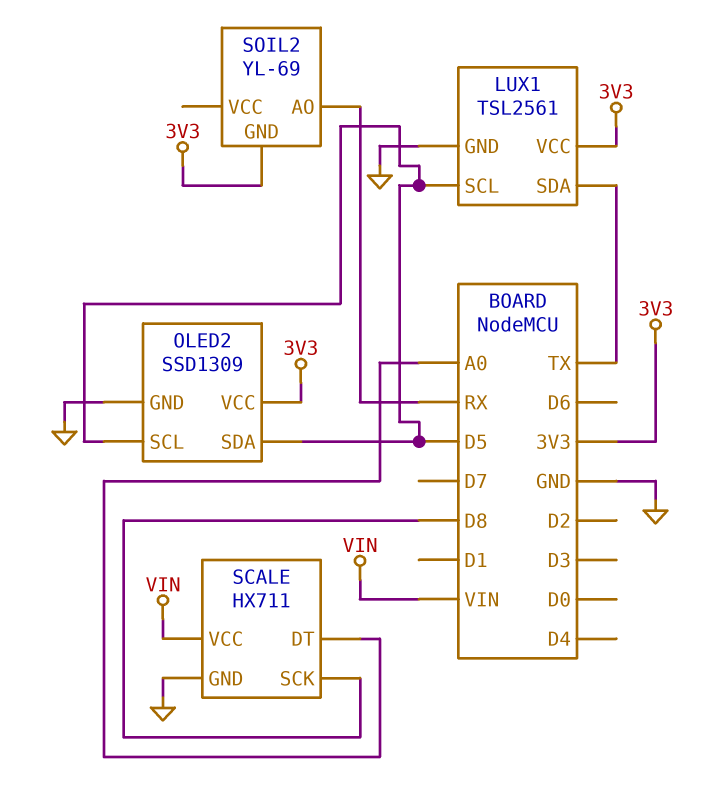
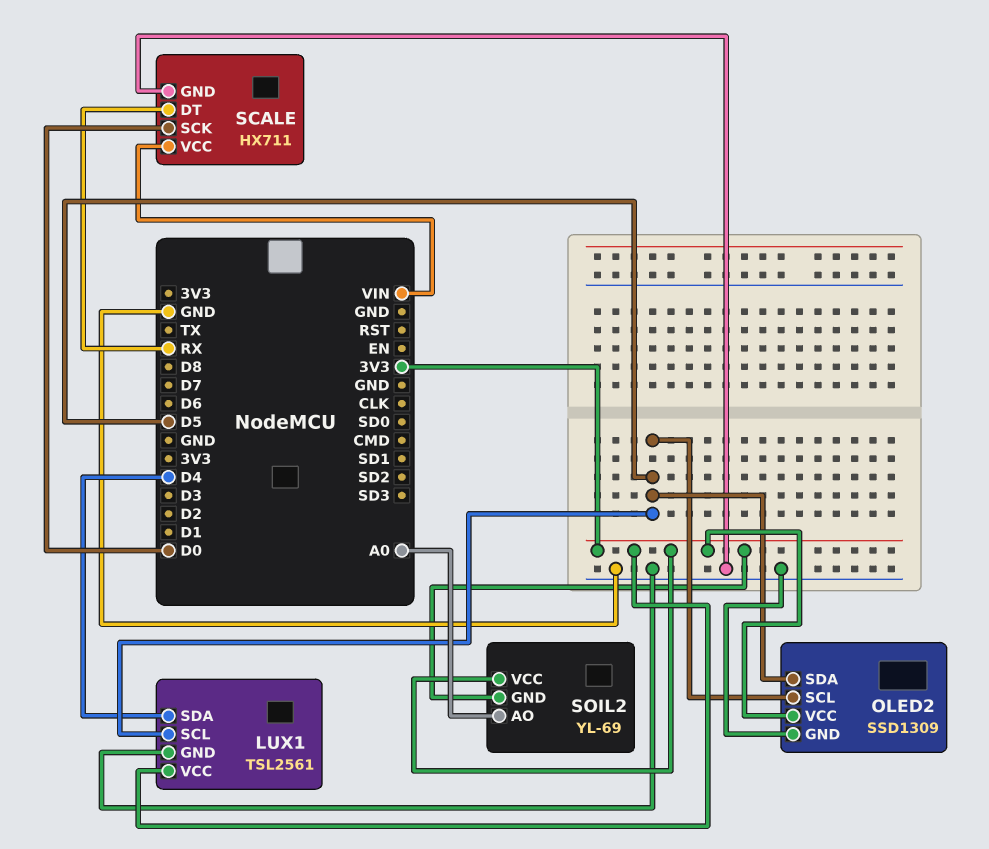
LUX1 pin SDA: TX -> D4
SCALE pin DT: A0 -> RX
SCALE pin SCK: D8 -> D0
SOIL2 pin AO: RX -> A0
SOIL2 pin VCC: none -> 3V3

